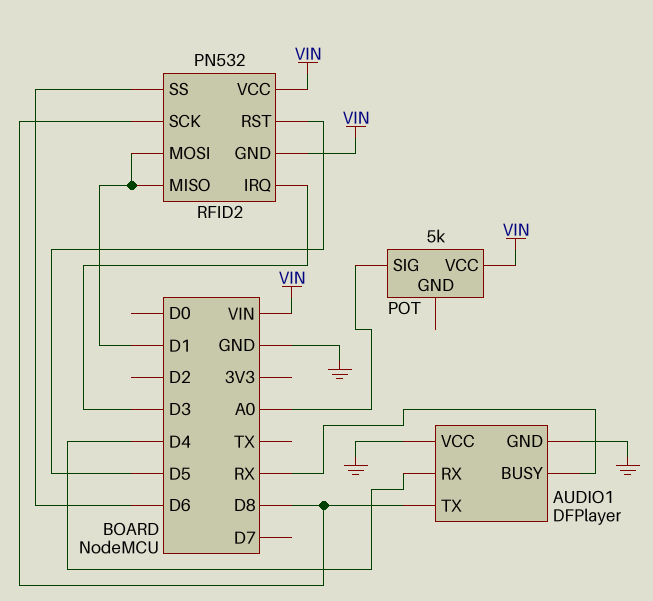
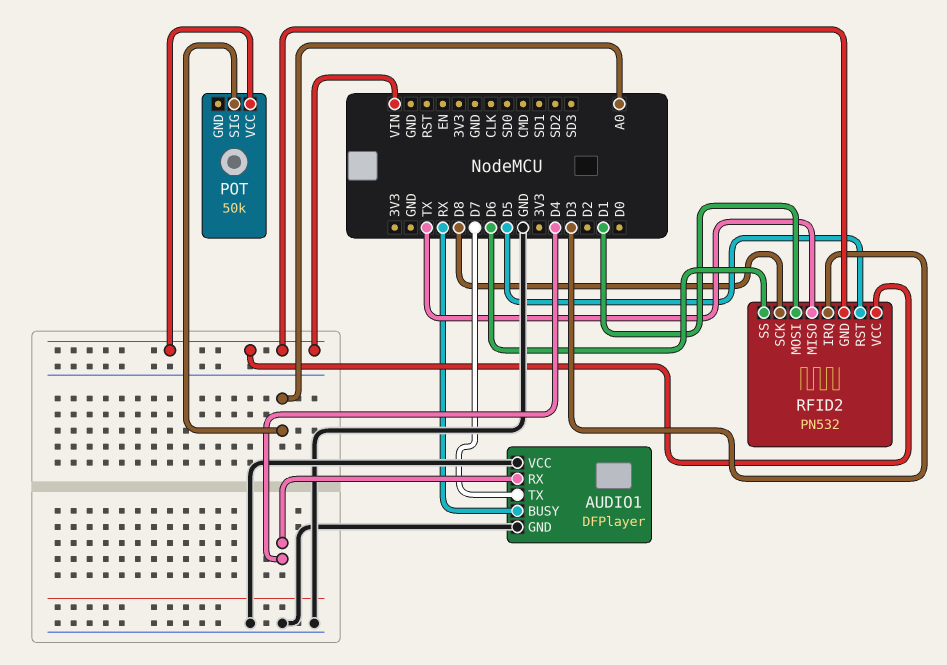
AUDIO1 pin TX: D8 -> D7
POT: 5k -> 50k
RFID2 pin MISO: D1 -> TX

